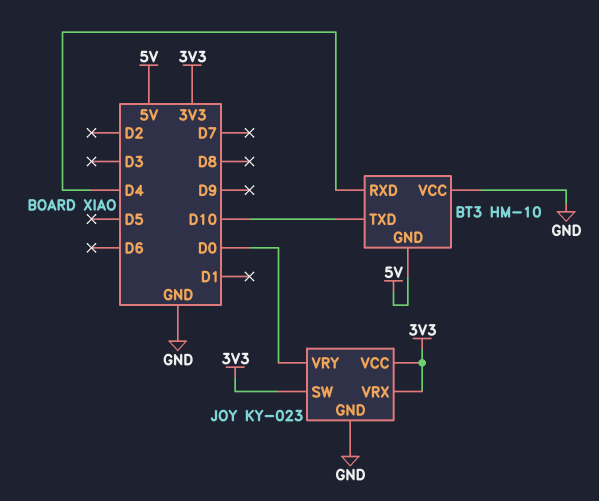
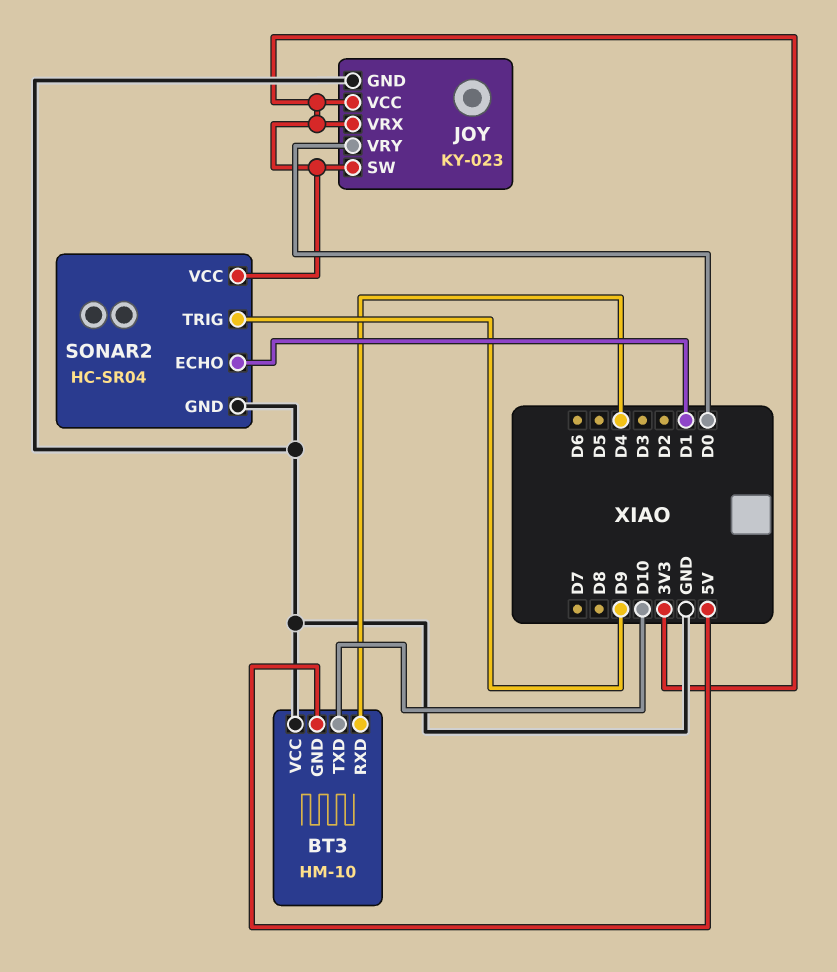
SONAR2: none -> HC-SR04
SONAR2 pin ECHO: none -> D1
SONAR2 pin GND: none -> GND
SONAR2 pin TRIG: none -> D9
SONAR2 pin VCC: none -> 3V3

